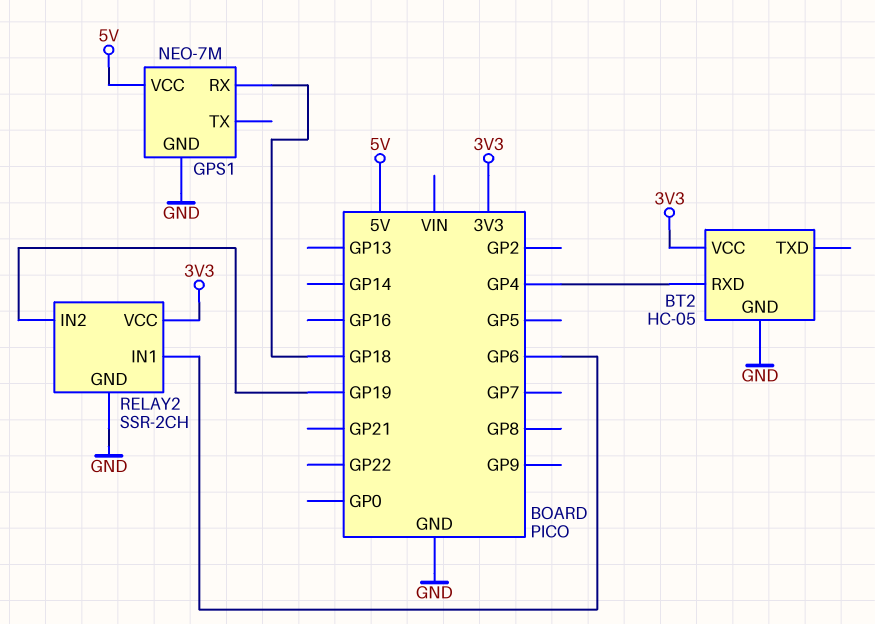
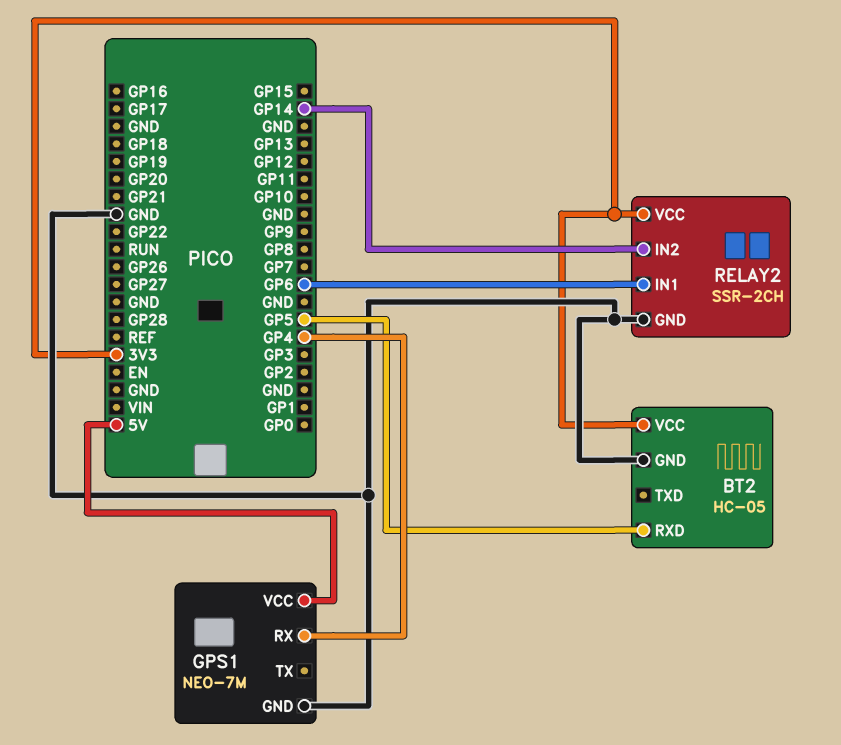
BT2 pin RXD: GP4 -> GP5
GPS1 pin RX: GP18 -> GP4
RELAY2 pin IN2: GP19 -> GP14

